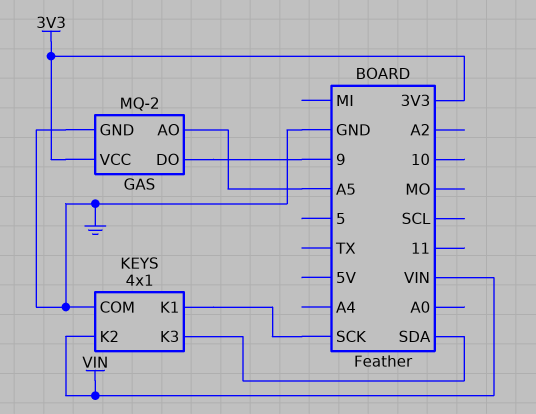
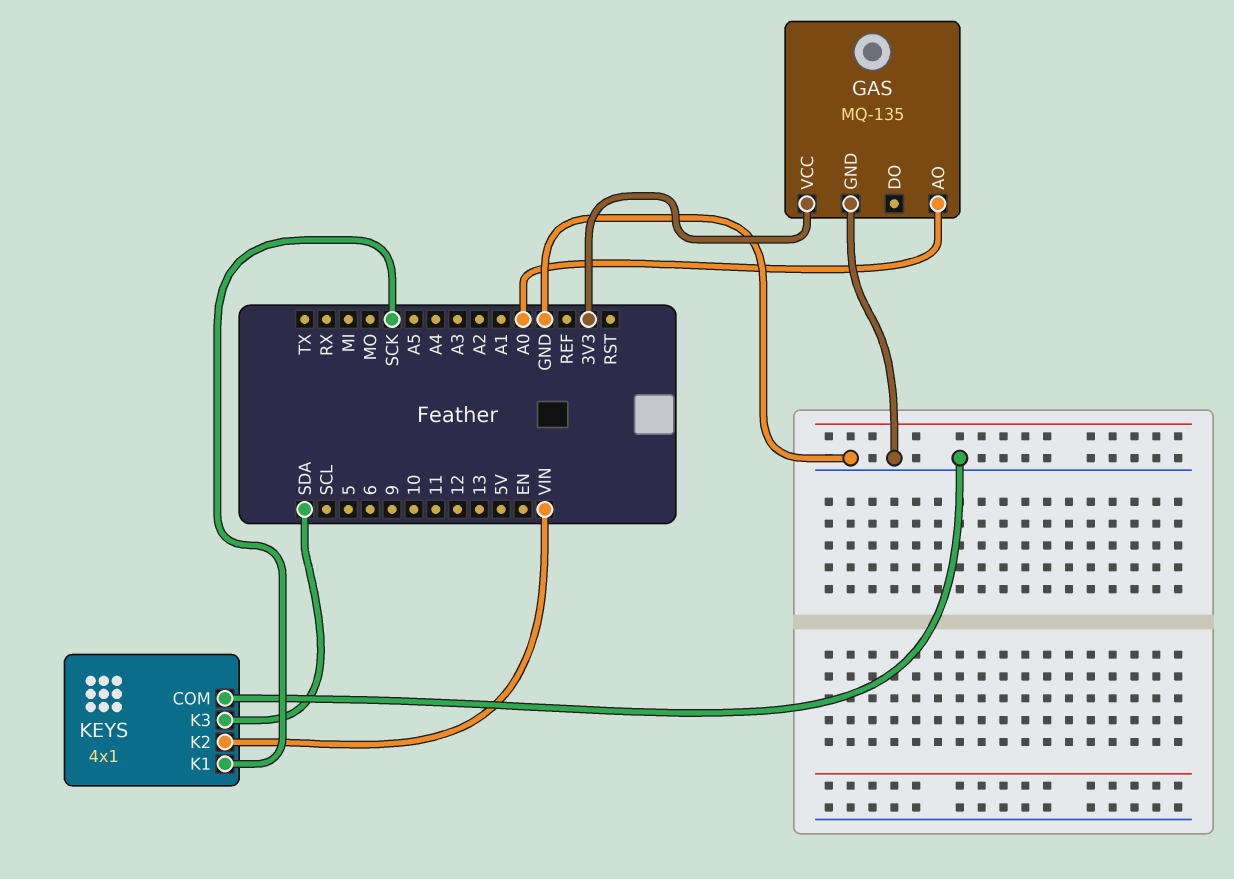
GAS: MQ-2 -> MQ-135
GAS pin AO: A5 -> A0
GAS pin DO: 9 -> none

